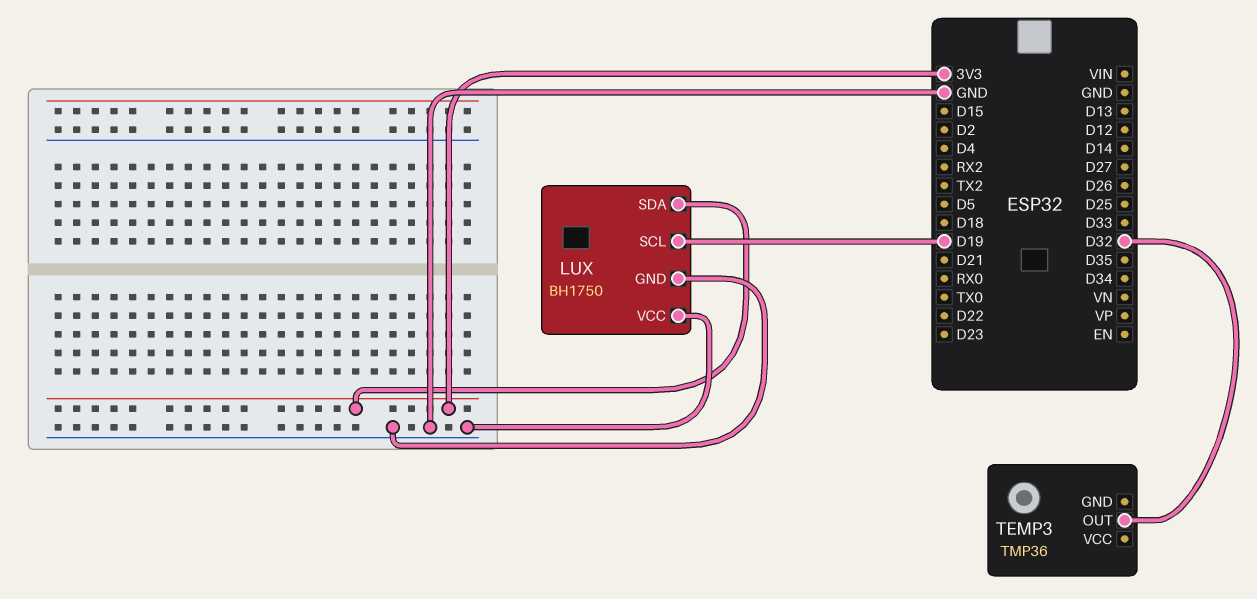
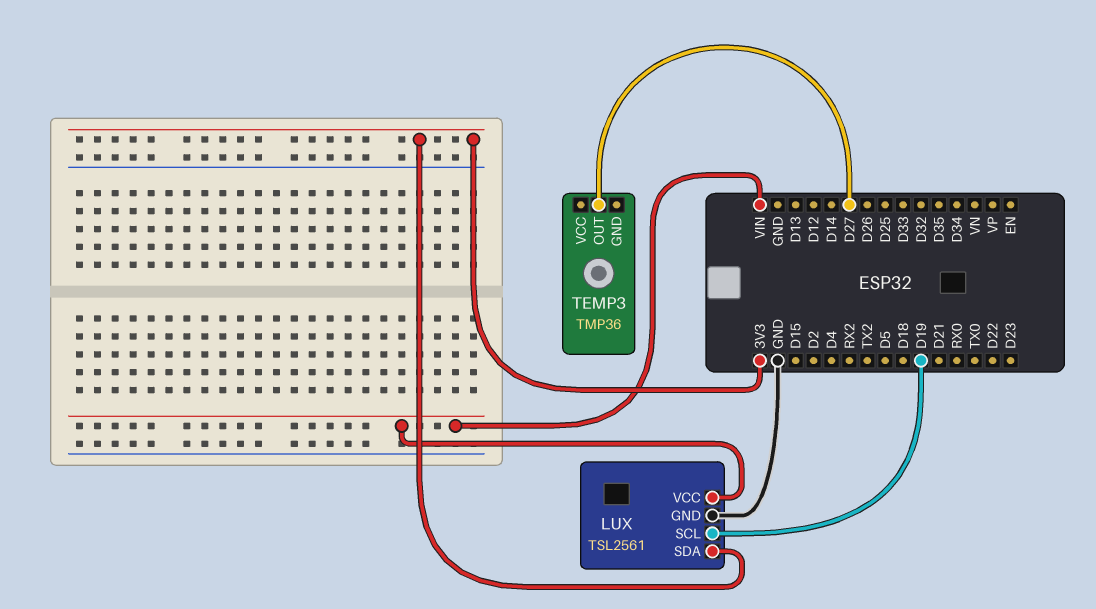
LUX: BH1750 -> TSL2561
LUX pin VCC: GND -> VIN
TEMP3 pin OUT: D32 -> D27

